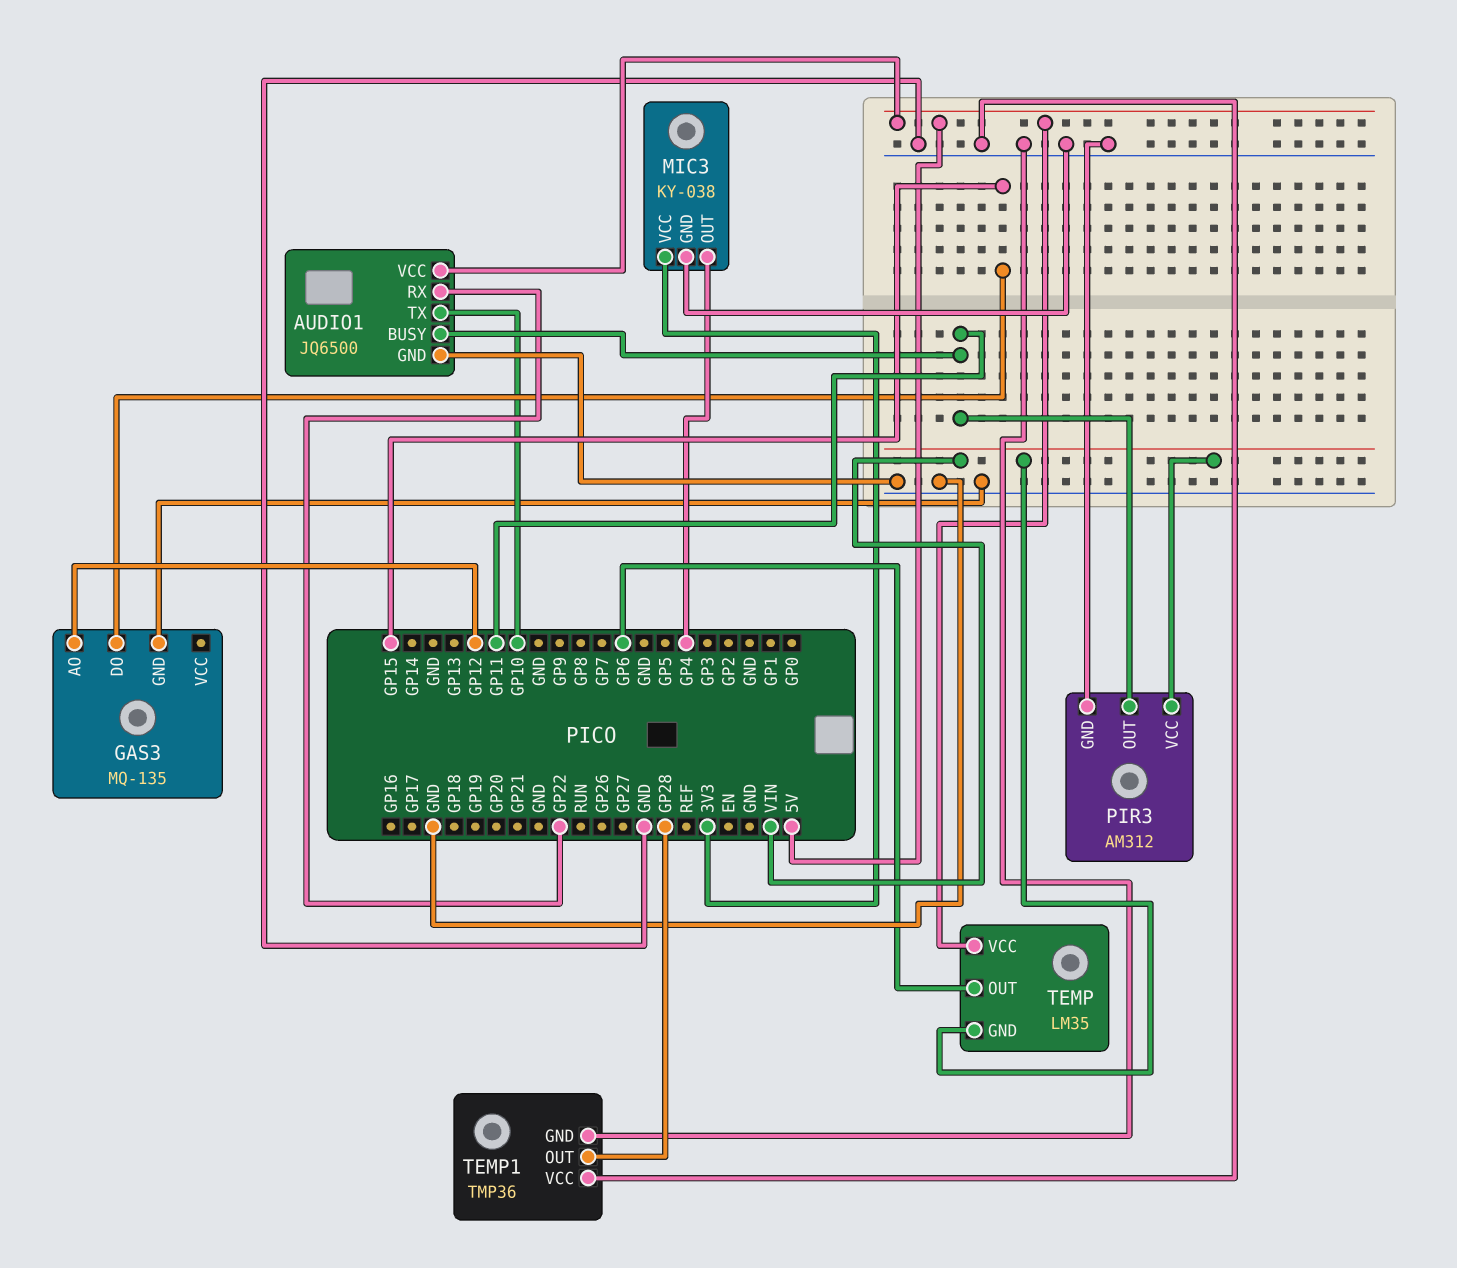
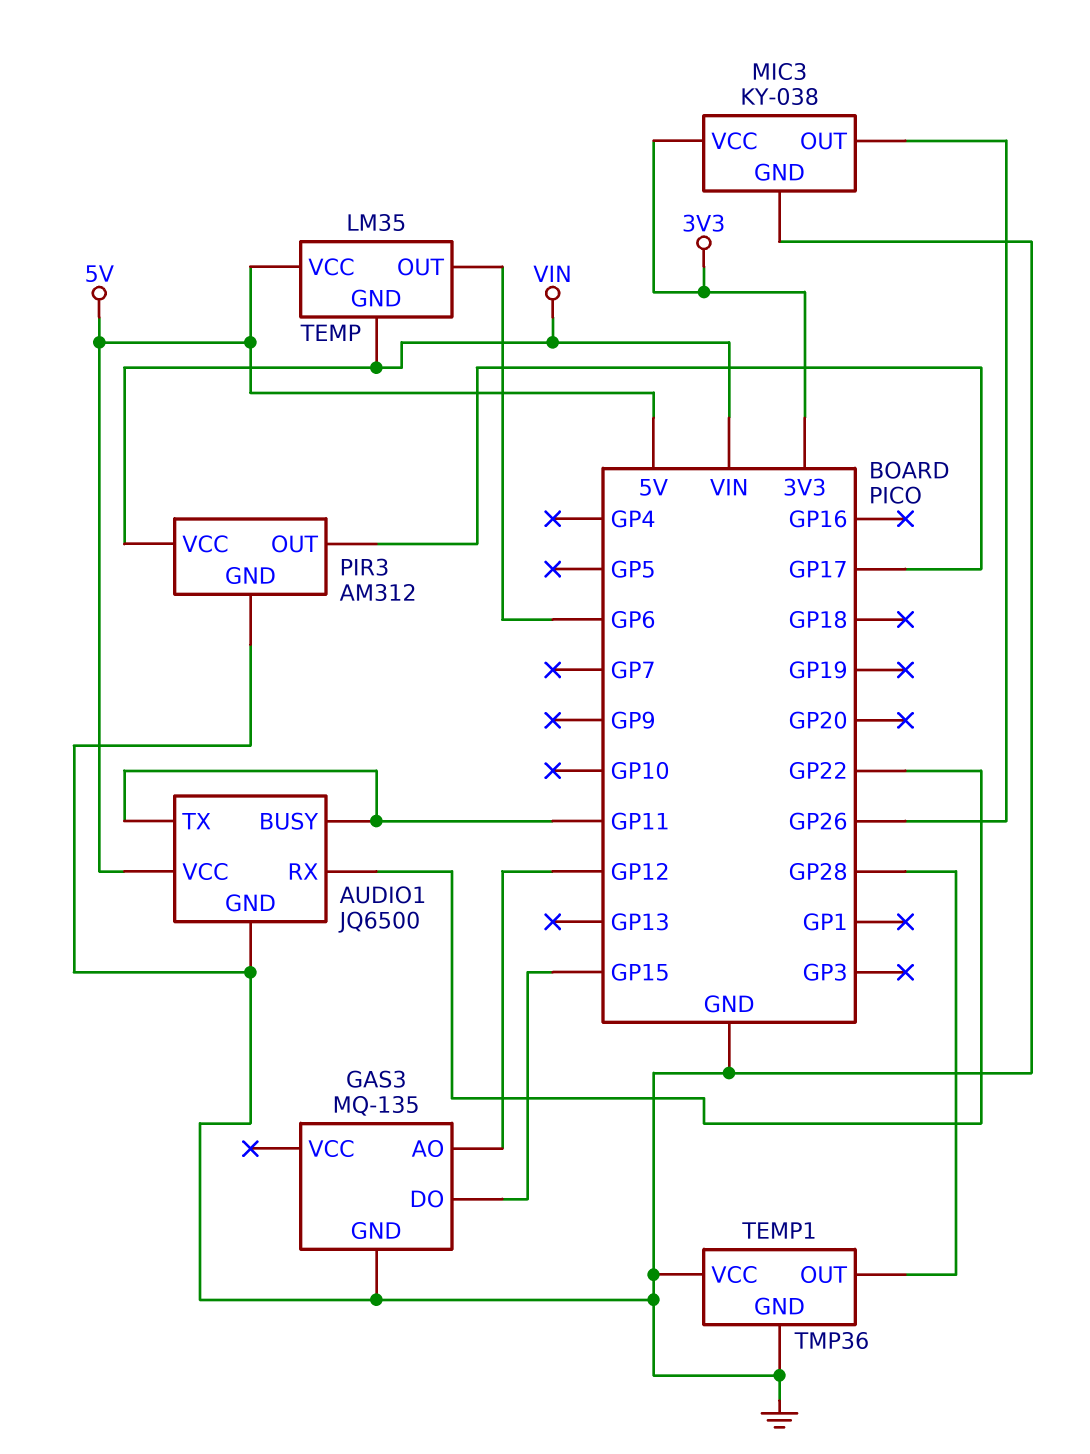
AUDIO1 pin TX: GP10 -> GP11
MIC3 pin OUT: GP4 -> GP26
PIR3 pin OUT: GP11 -> GP17

